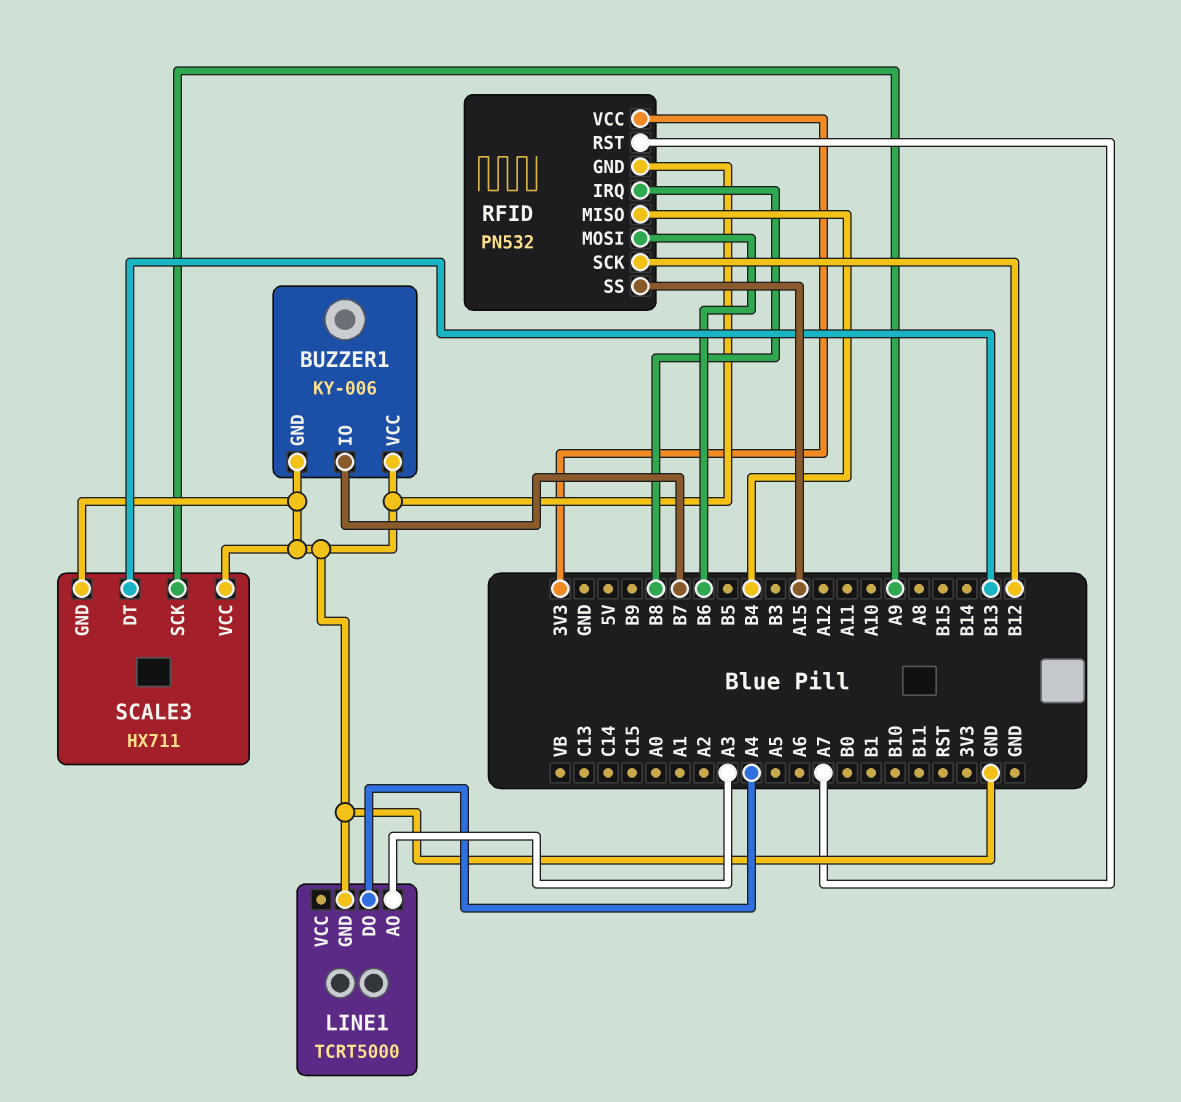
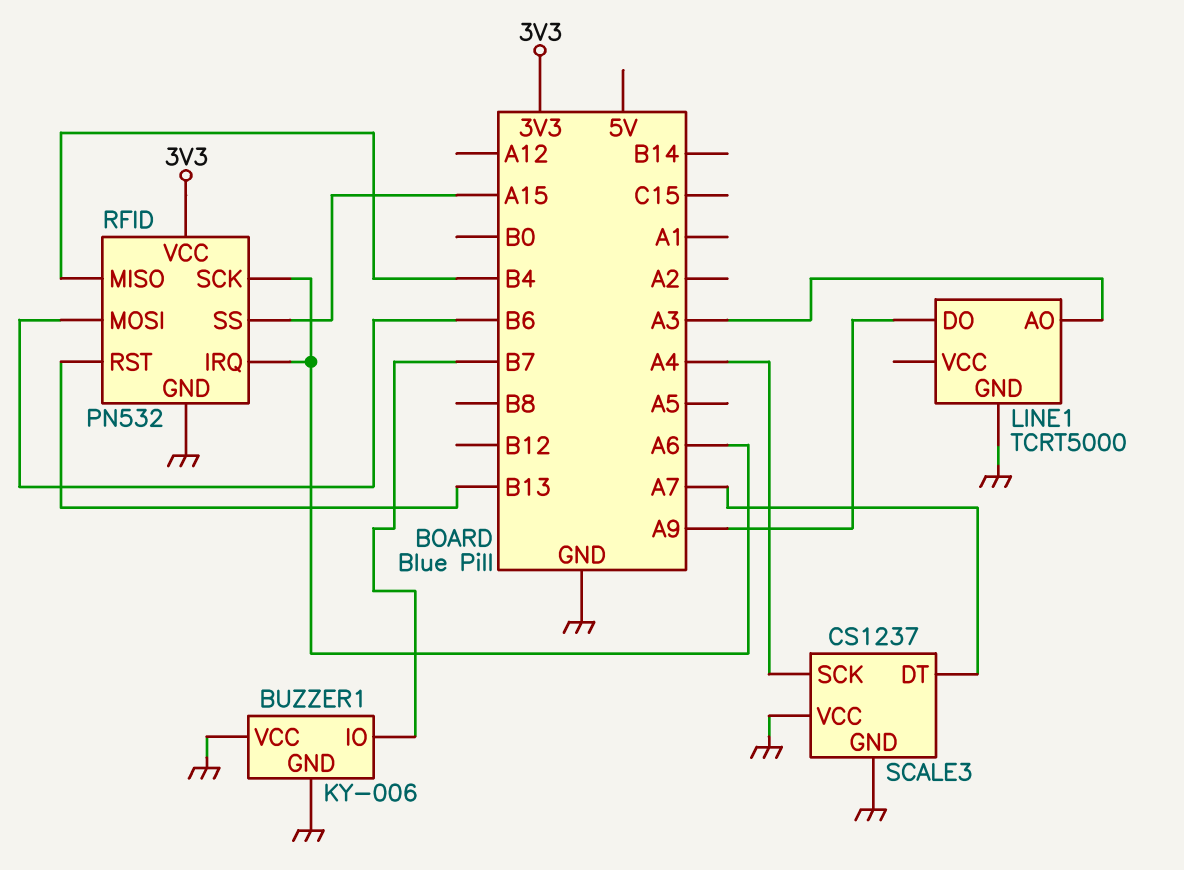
LINE1 pin DO: A4 -> A9
RFID pin IRQ: B8 -> A6
RFID pin RST: A7 -> B13
RFID pin SCK: B12 -> A6
SCALE3: HX711 -> CS1237
SCALE3 pin DT: B13 -> A7
SCALE3 pin SCK: A9 -> A4

